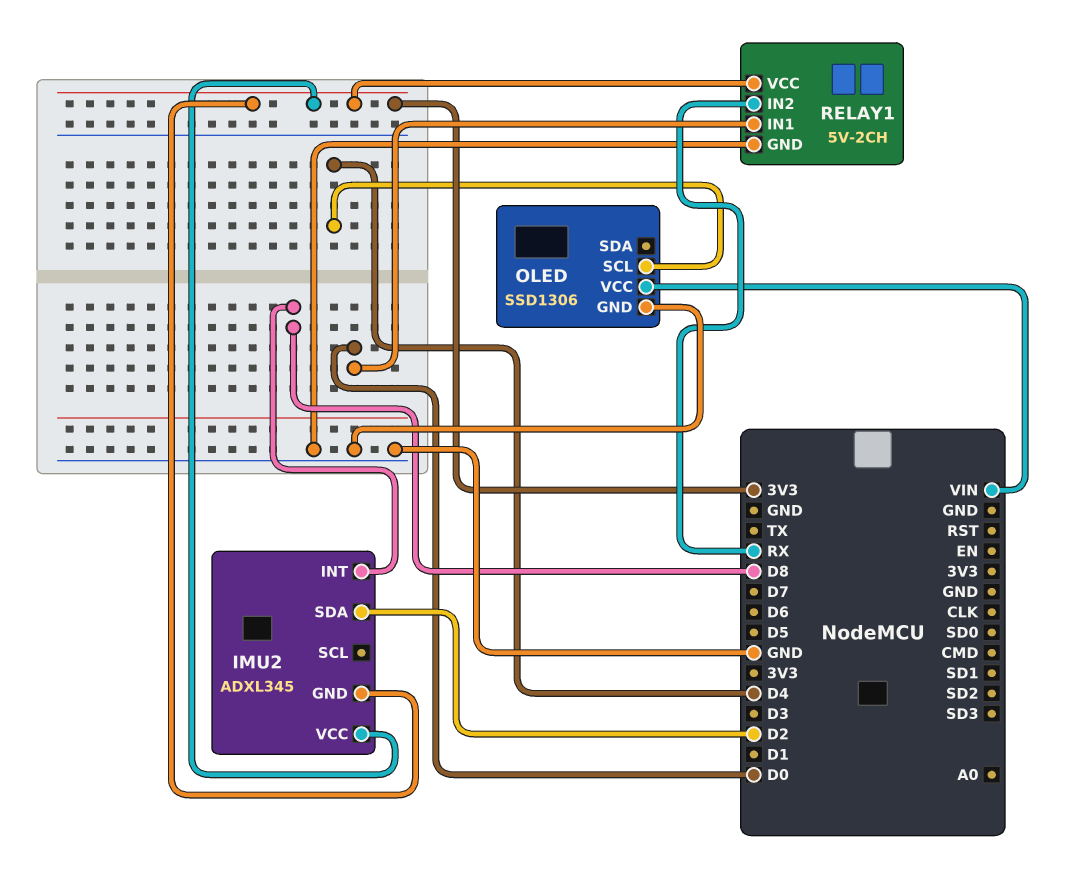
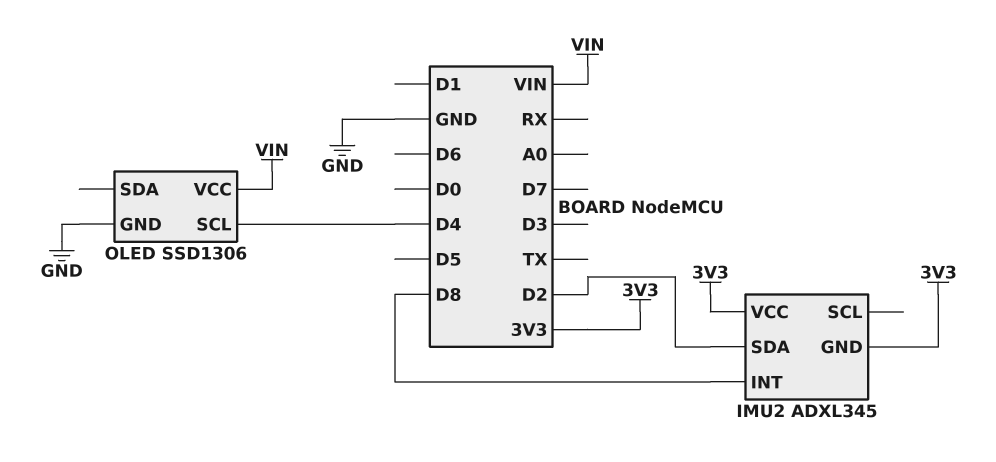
RELAY1: 5V-2CH -> none
RELAY1 pin GND: GND -> none
RELAY1 pin IN1: D0 -> none
RELAY1 pin IN2: RX -> none
RELAY1 pin VCC: 3V3 -> none

